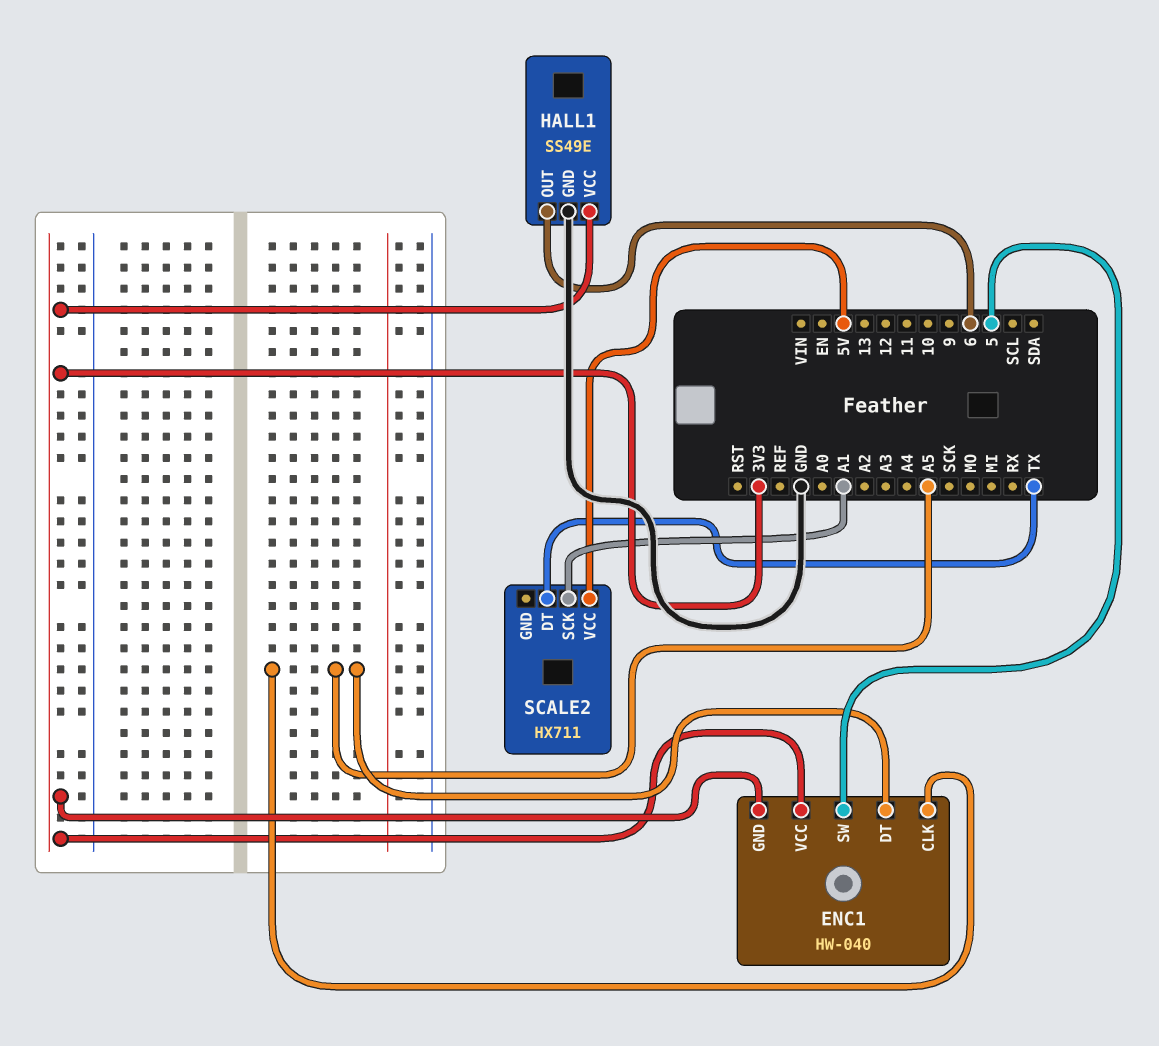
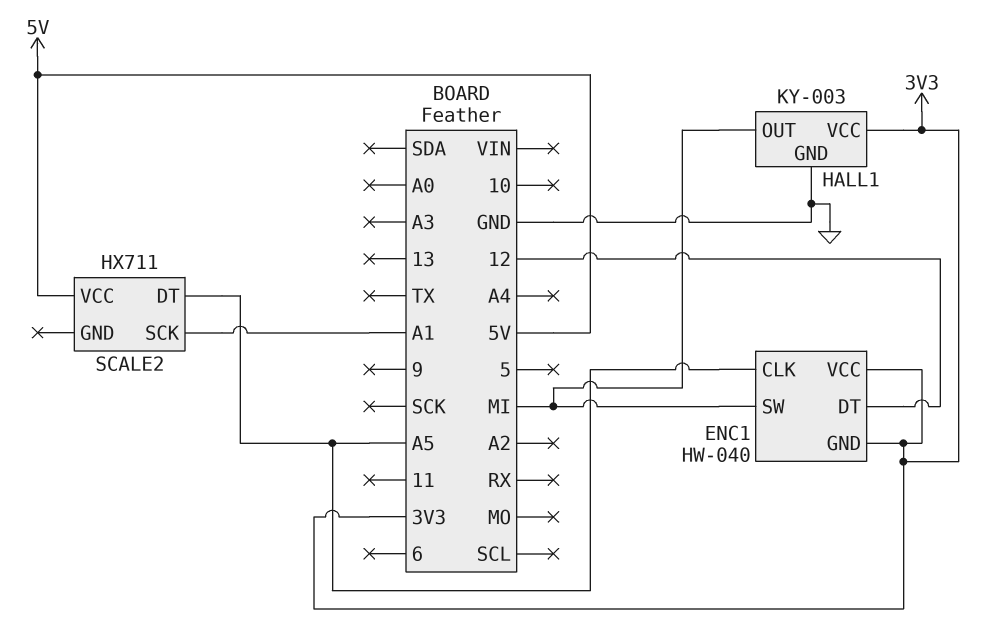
ENC1 pin DT: A5 -> 12
ENC1 pin SW: 5 -> MI
HALL1: SS49E -> KY-003
HALL1 pin OUT: 6 -> MI
SCALE2 pin DT: TX -> A5

